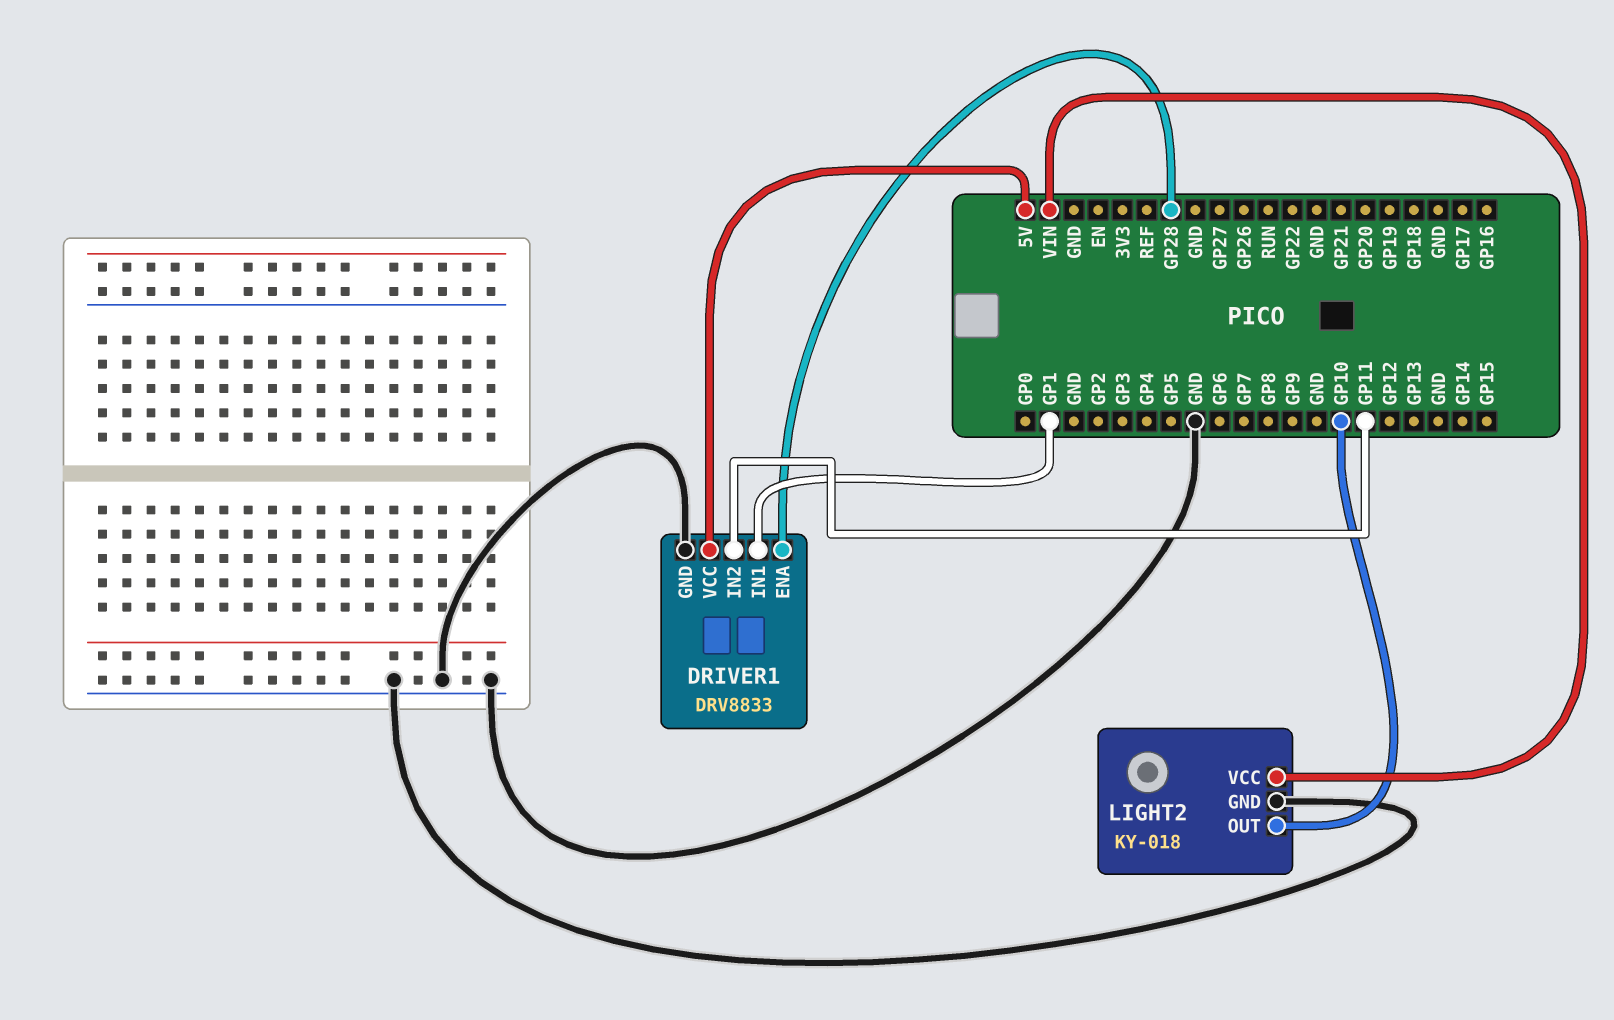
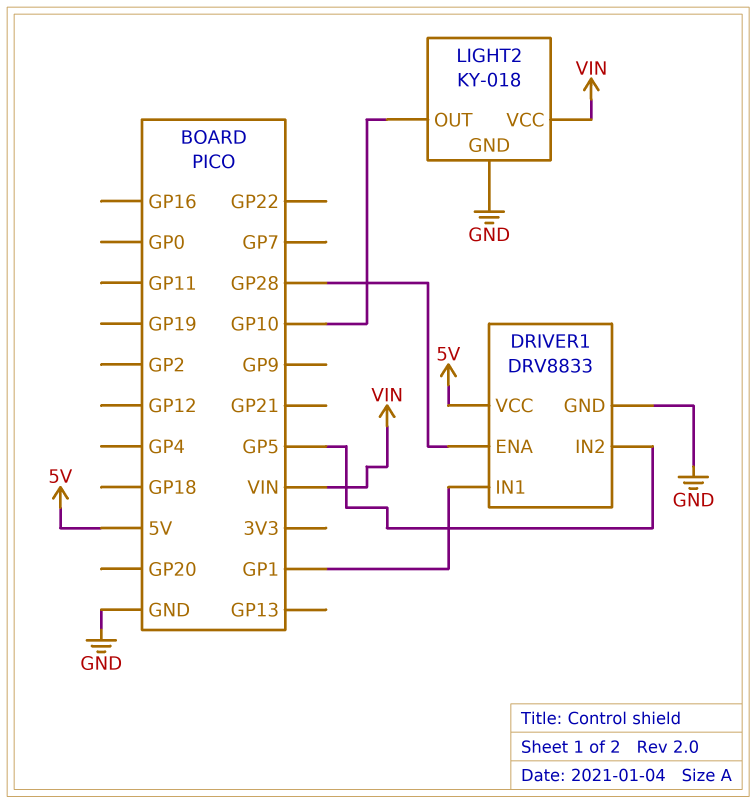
DRIVER1 pin IN2: GP11 -> GP5

